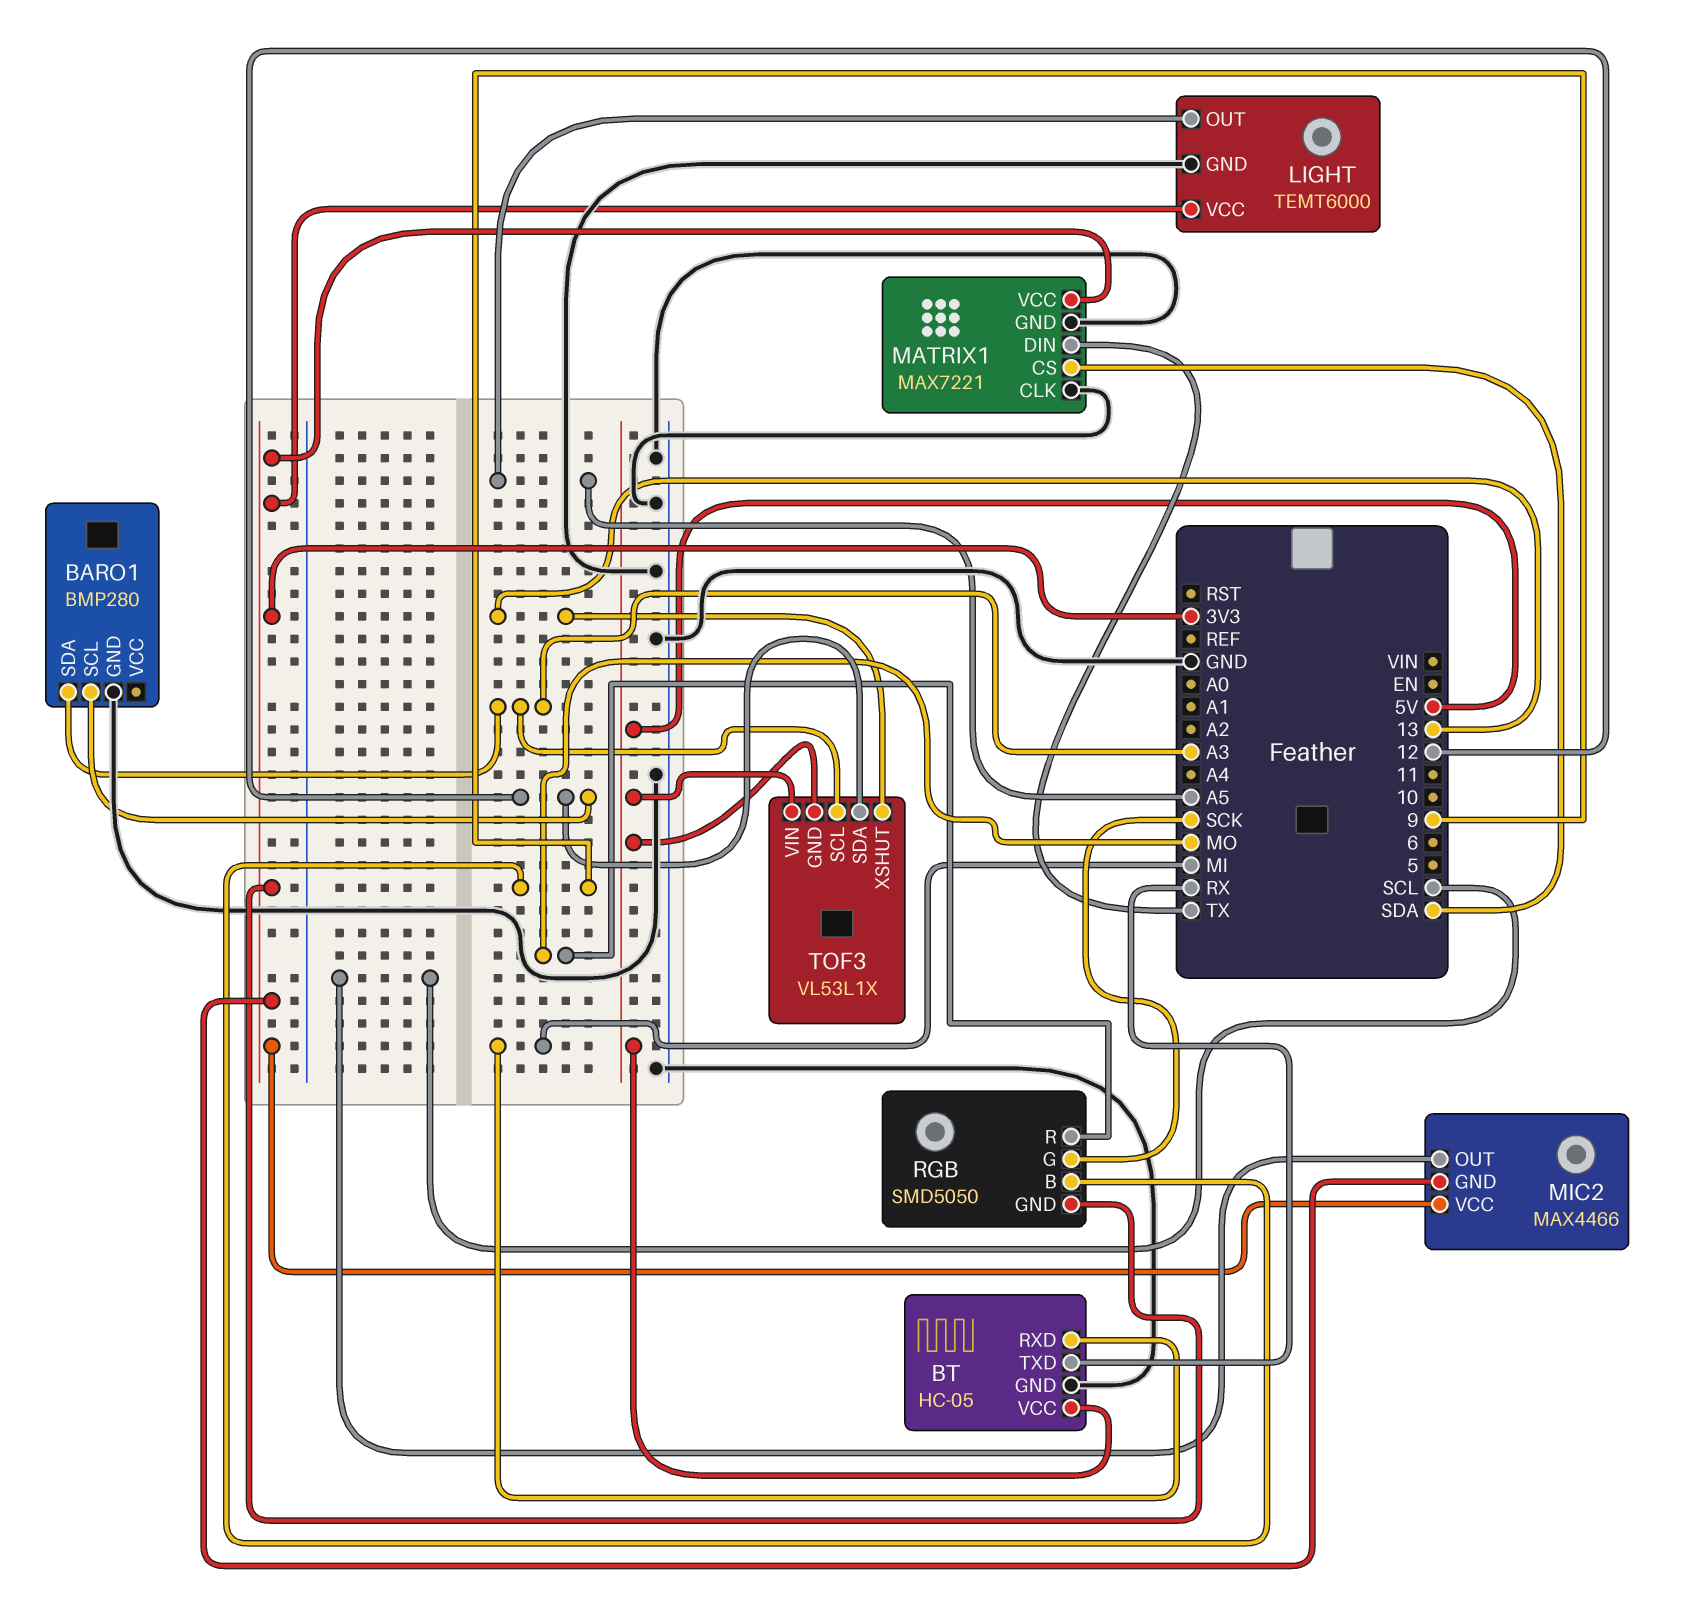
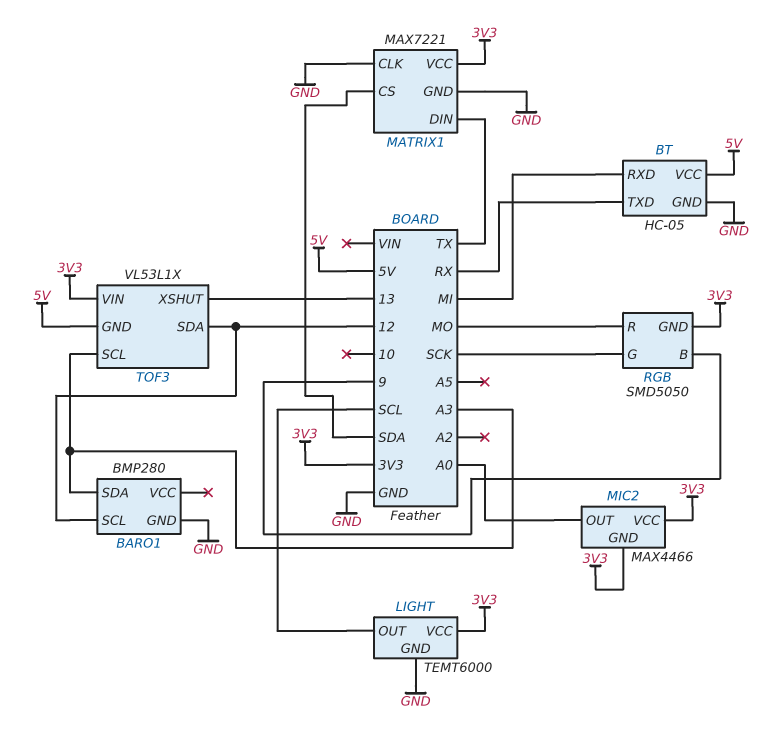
LIGHT pin OUT: A5 -> SCL
MIC2 pin OUT: SCL -> A0
TOF3 pin VIN: 5V -> 3V3

